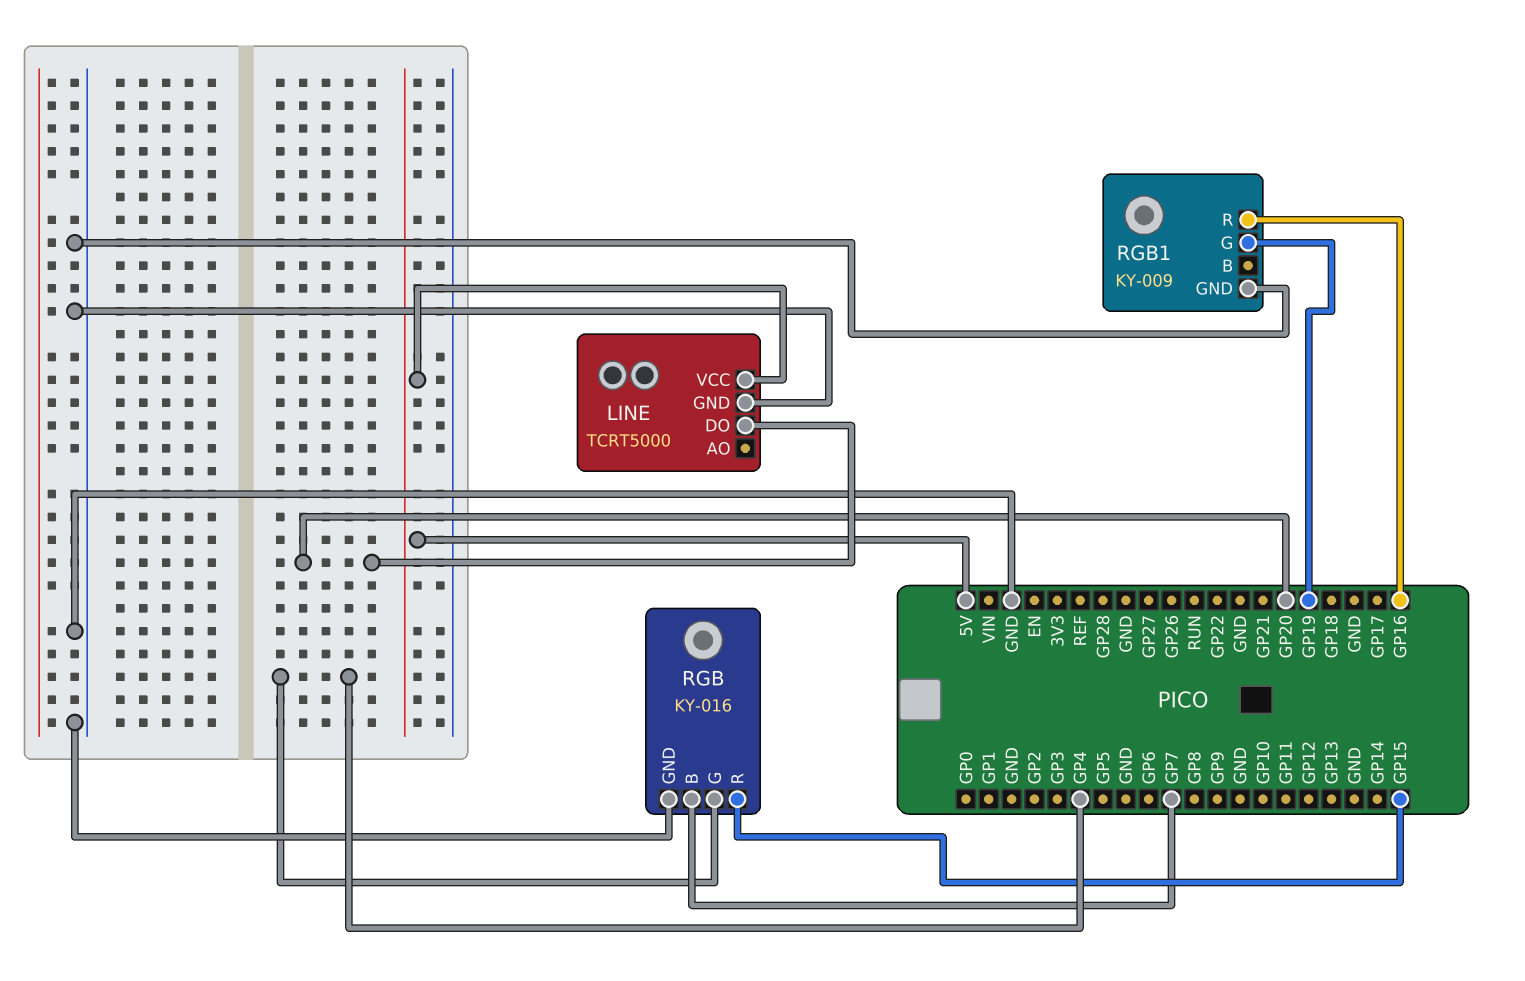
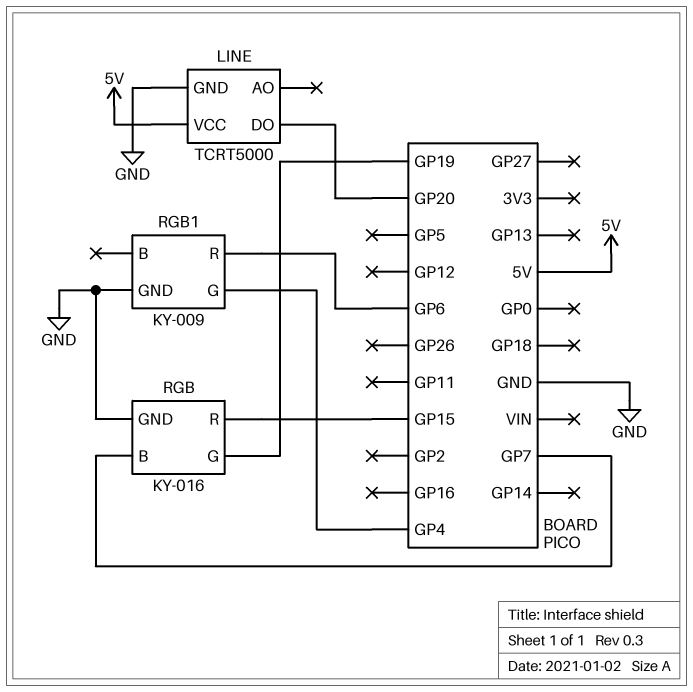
RGB pin G: GP4 -> GP19
RGB1 pin G: GP19 -> GP4
RGB1 pin R: GP16 -> GP6

